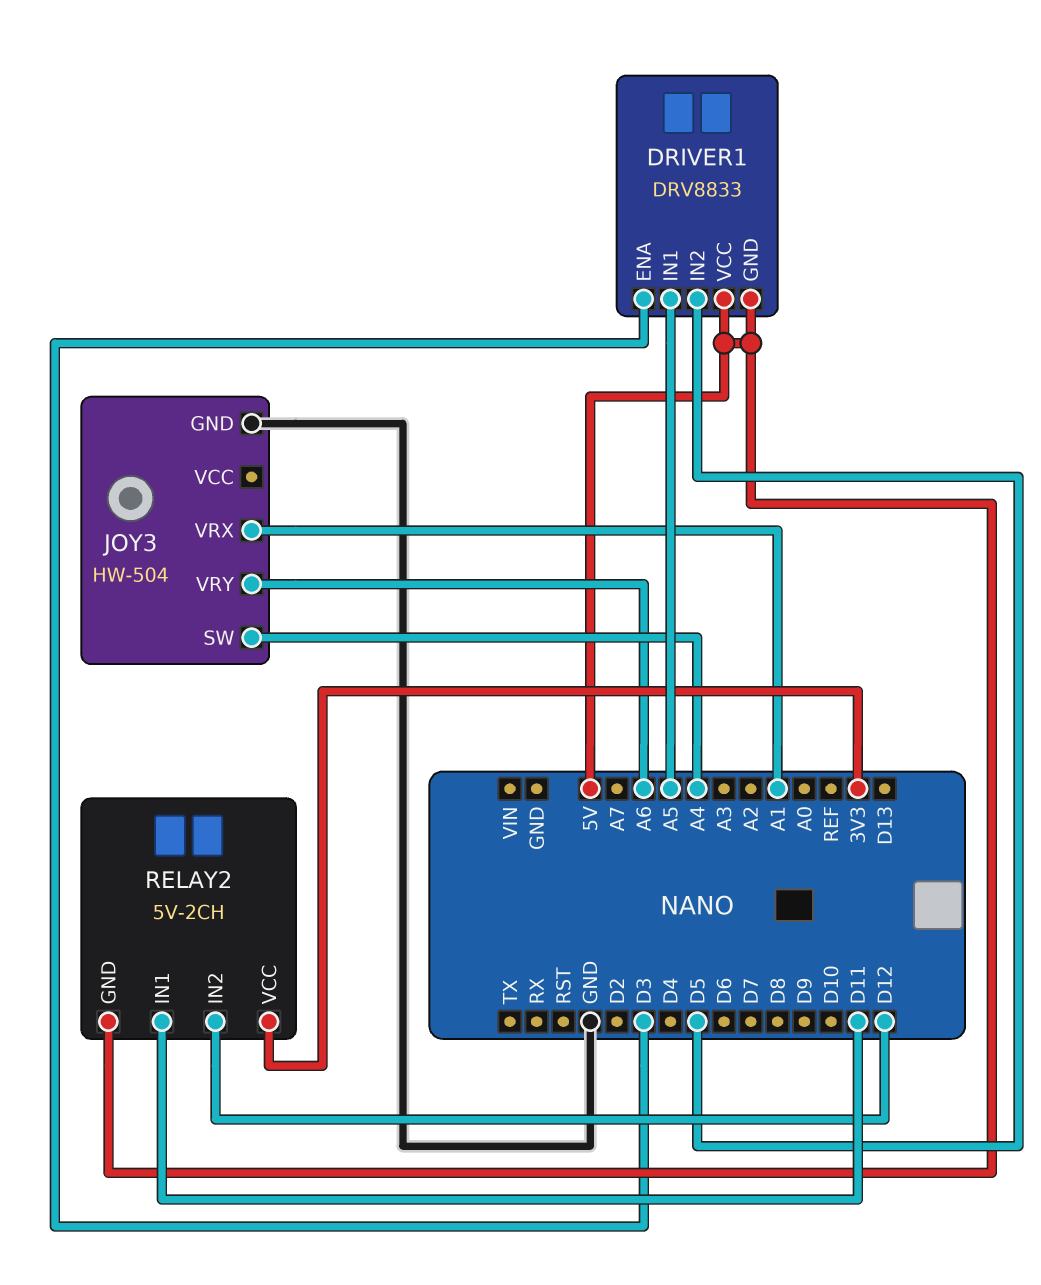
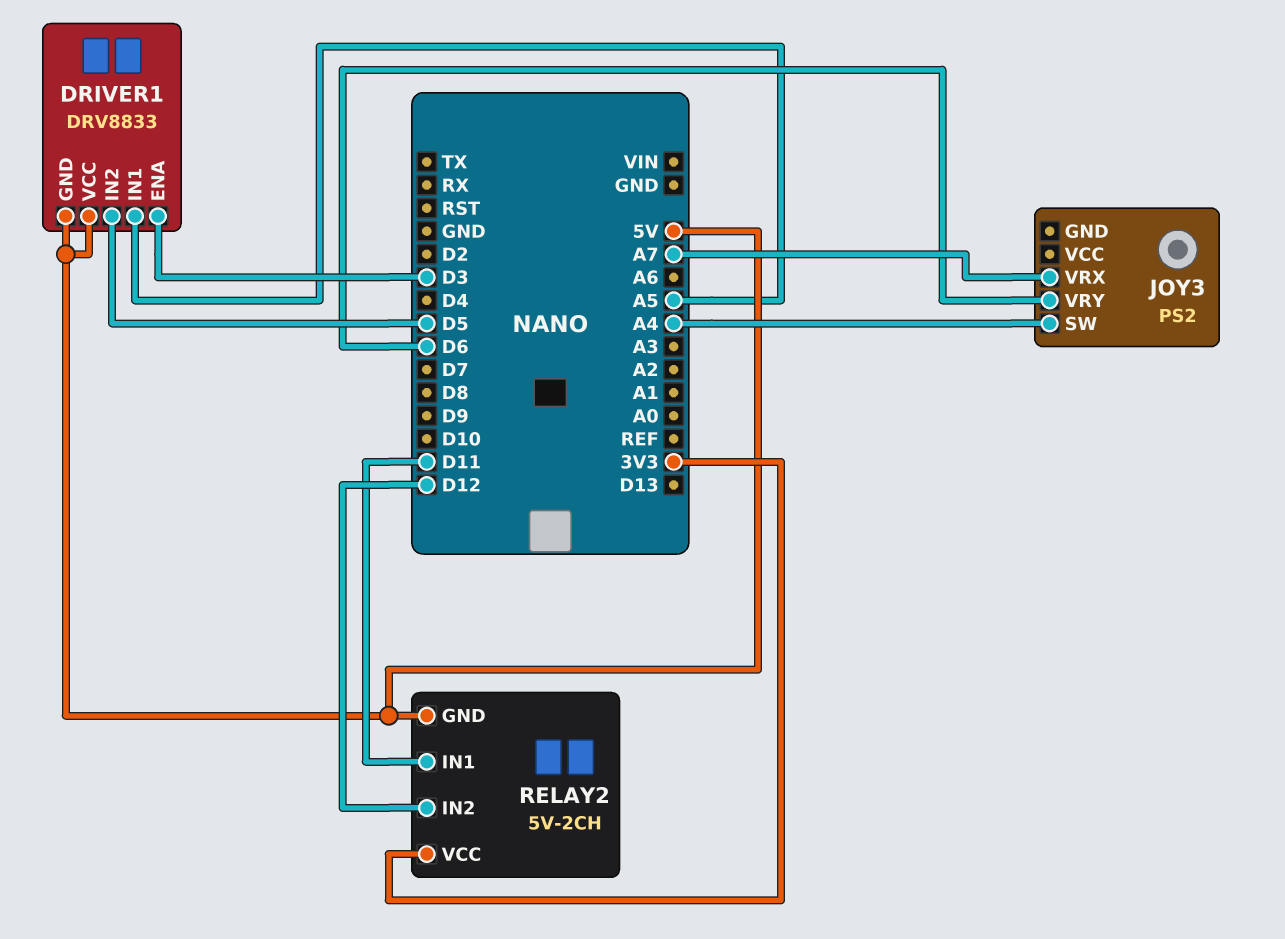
JOY3: HW-504 -> PS2
JOY3 pin GND: GND -> none
JOY3 pin VRX: A1 -> A7
JOY3 pin VRY: A6 -> D6

